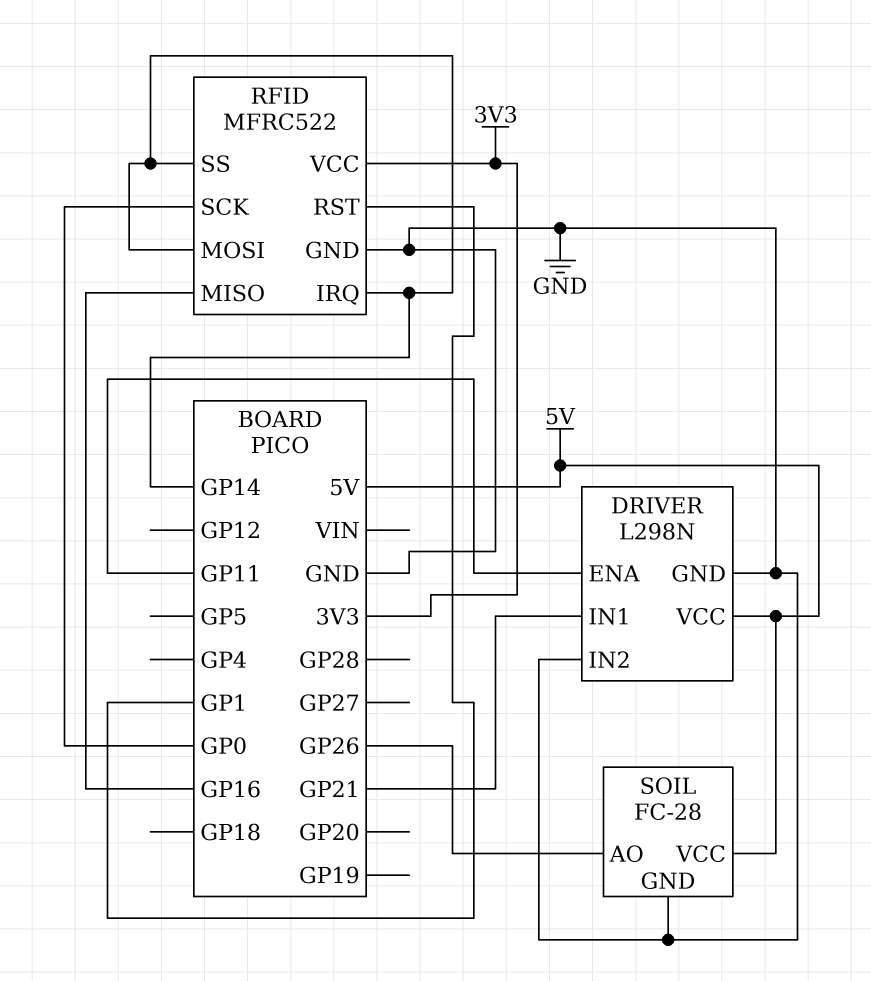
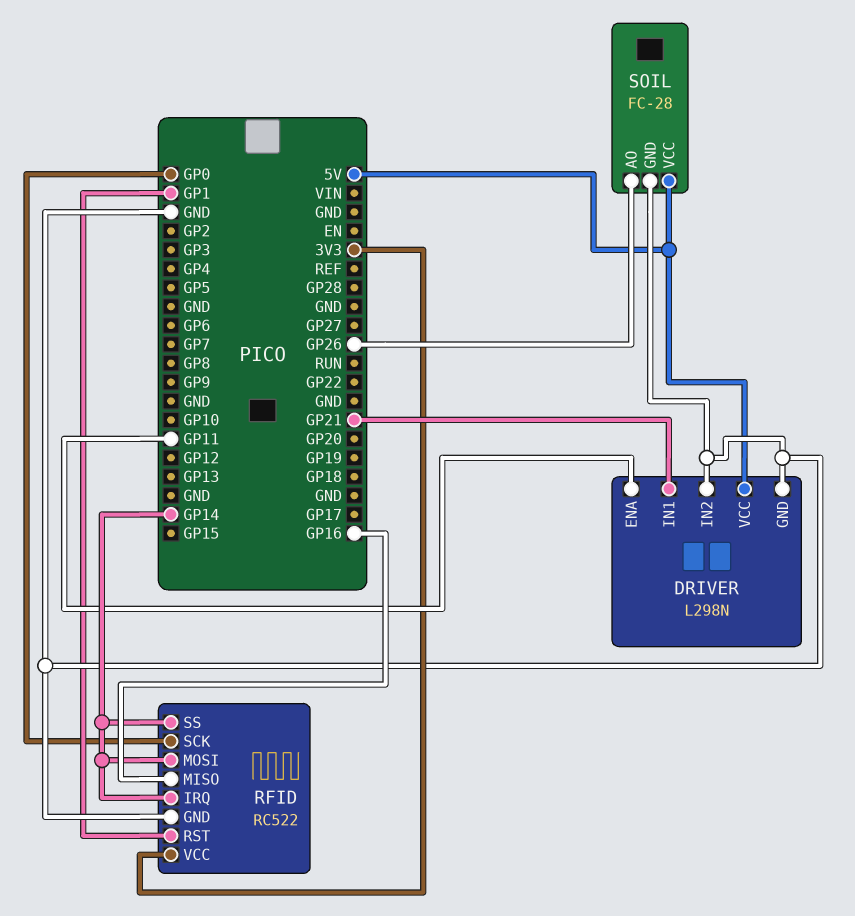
RFID: MFRC522 -> RC522

